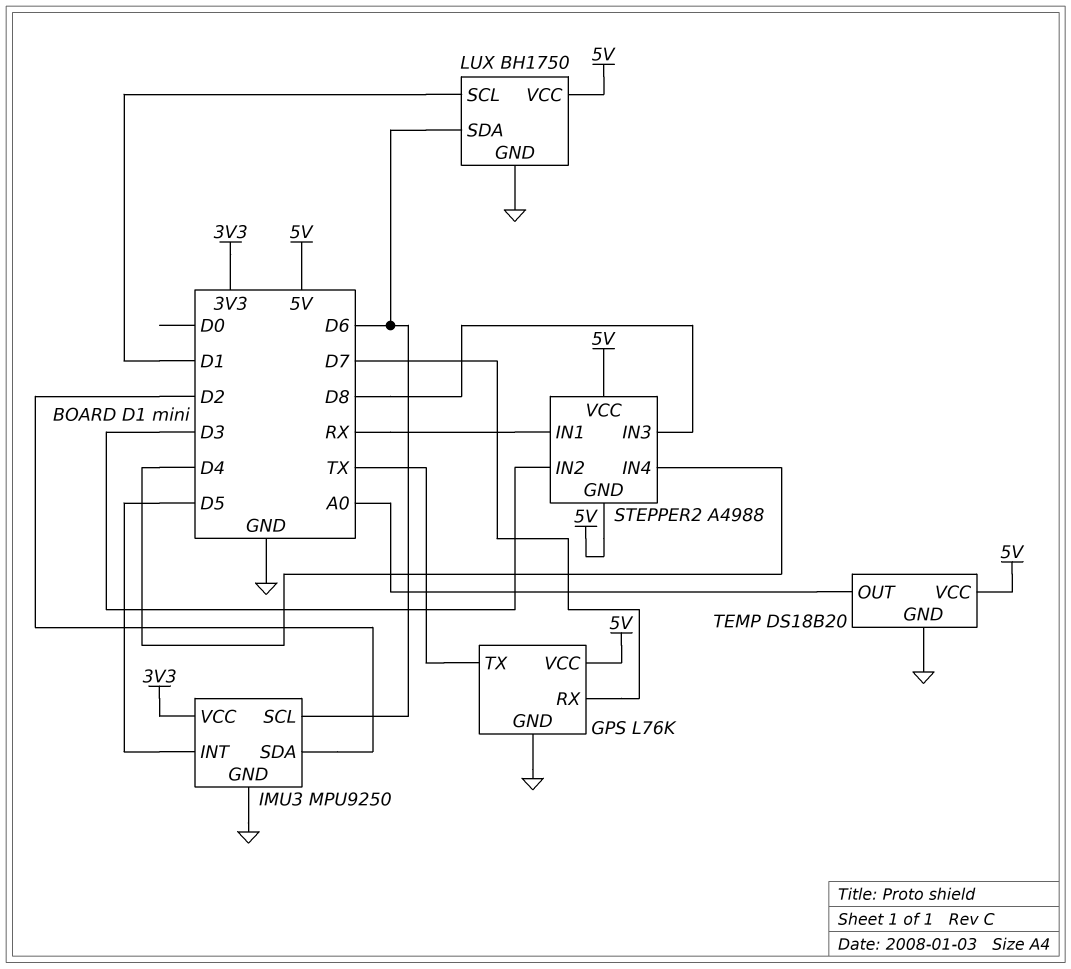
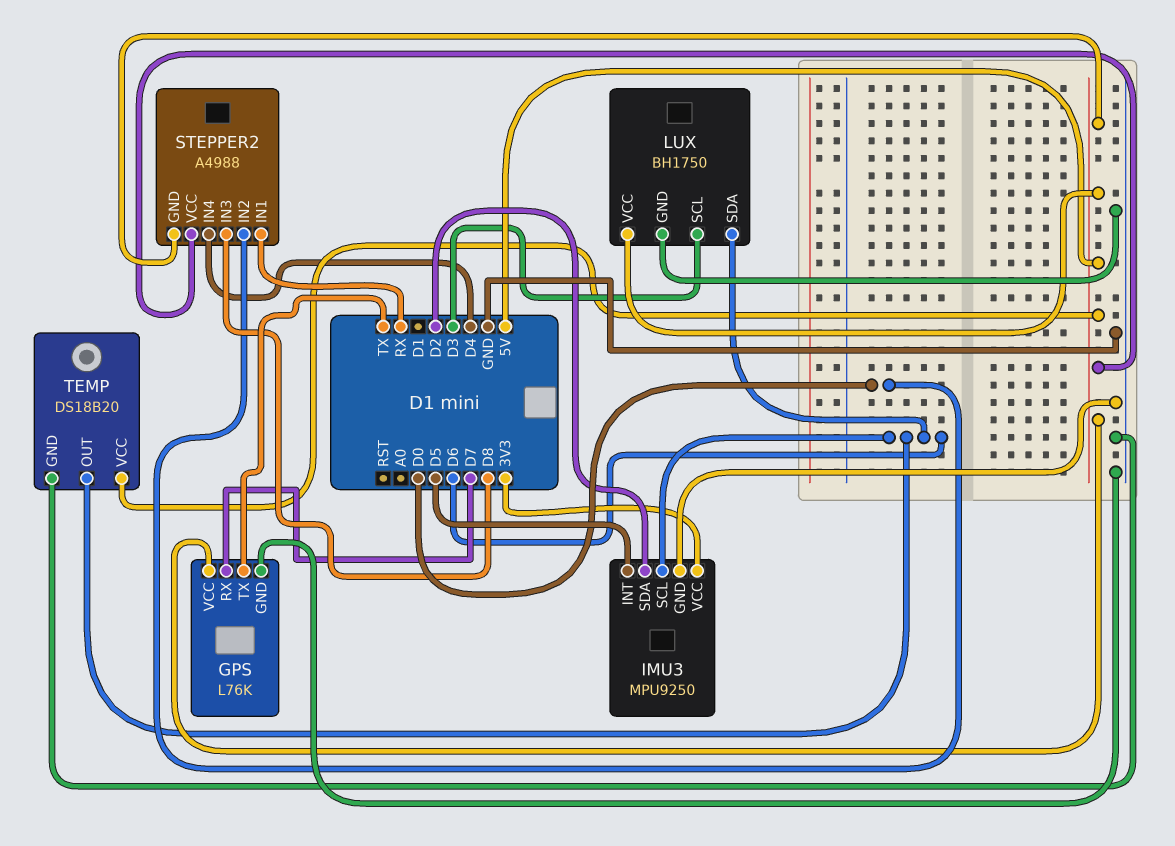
LUX pin SCL: D1 -> D3
STEPPER2 pin IN2: D3 -> D0
TEMP pin OUT: A0 -> D6

